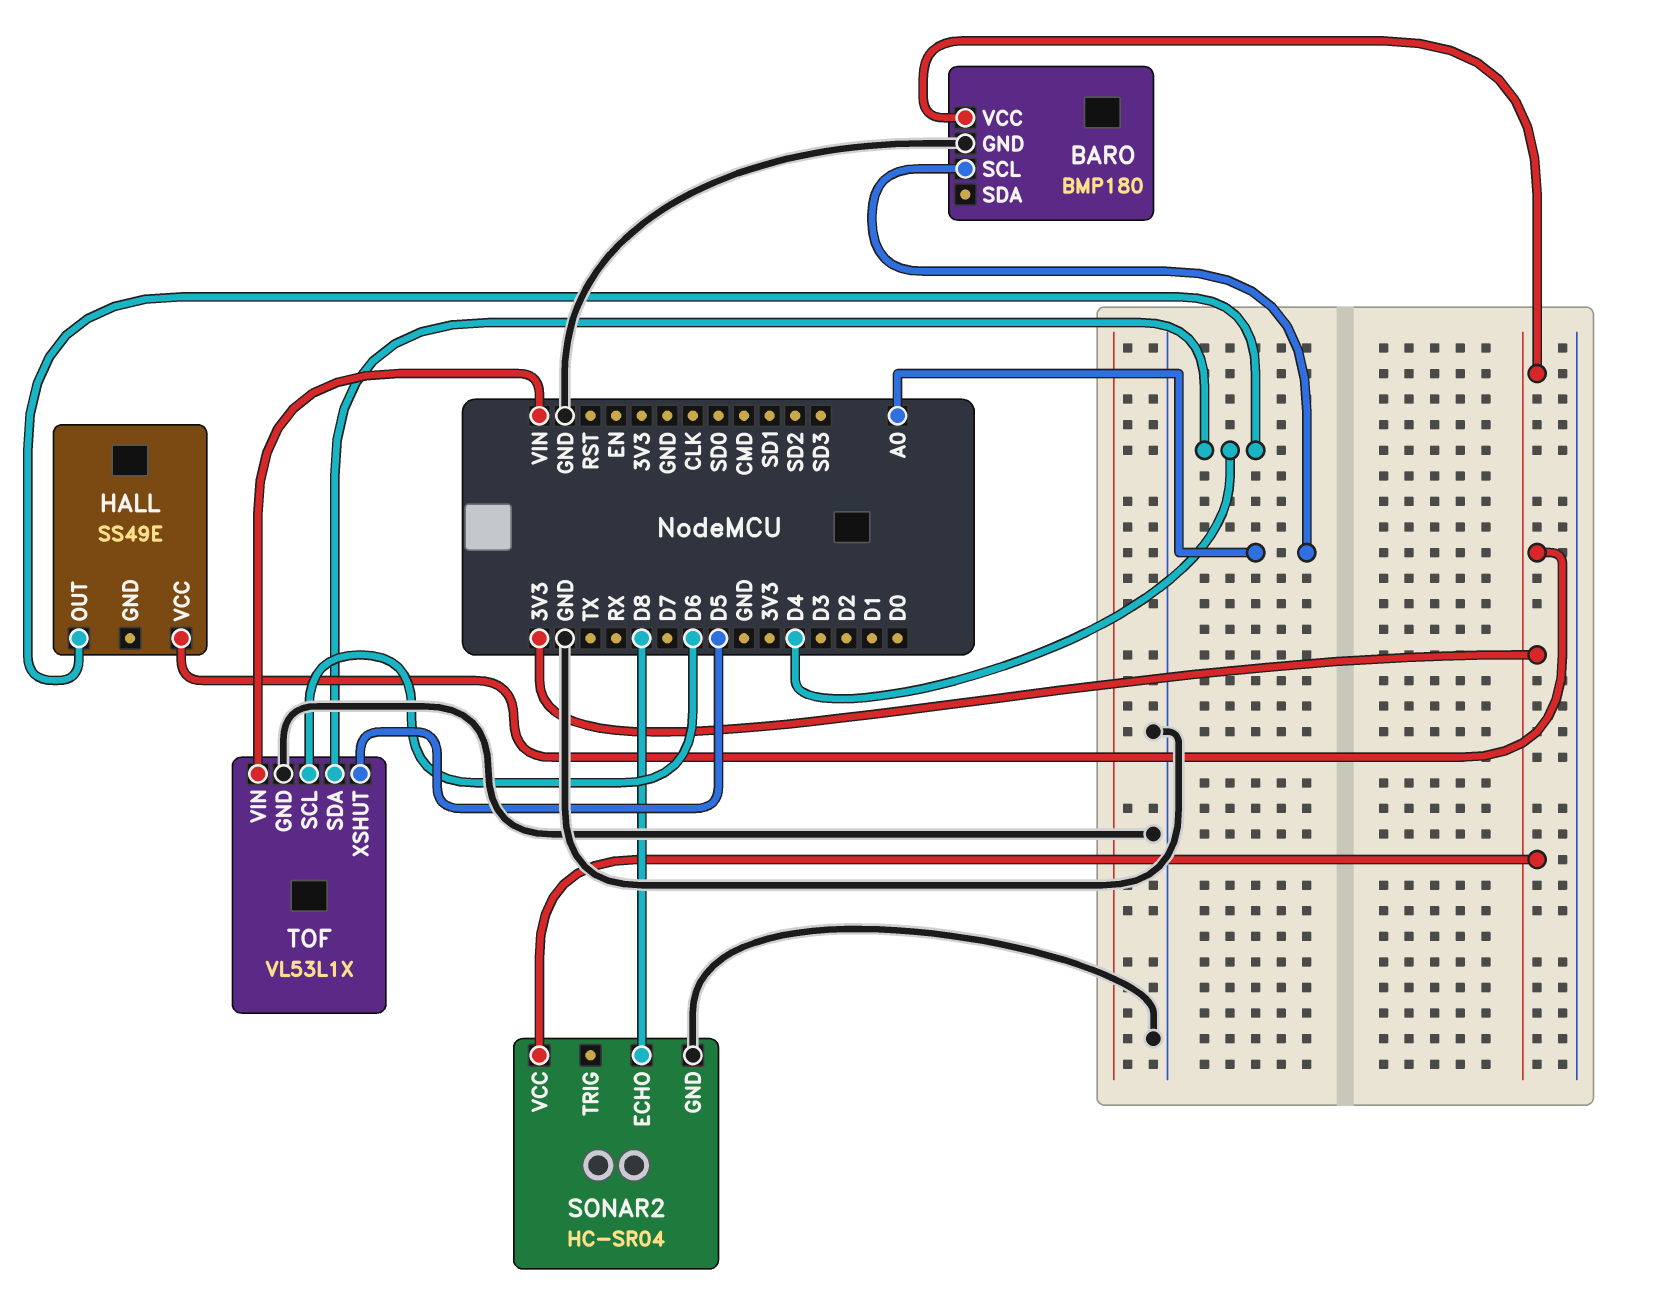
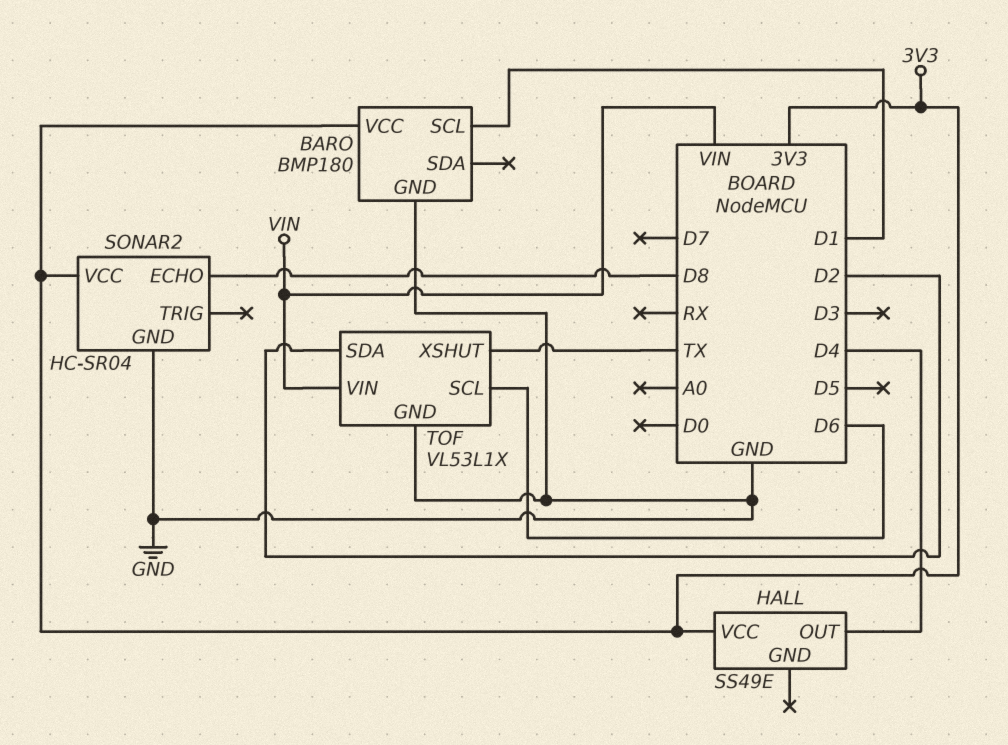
BARO pin SCL: A0 -> D1
TOF pin SDA: D4 -> D2
TOF pin XSHUT: D5 -> TX

